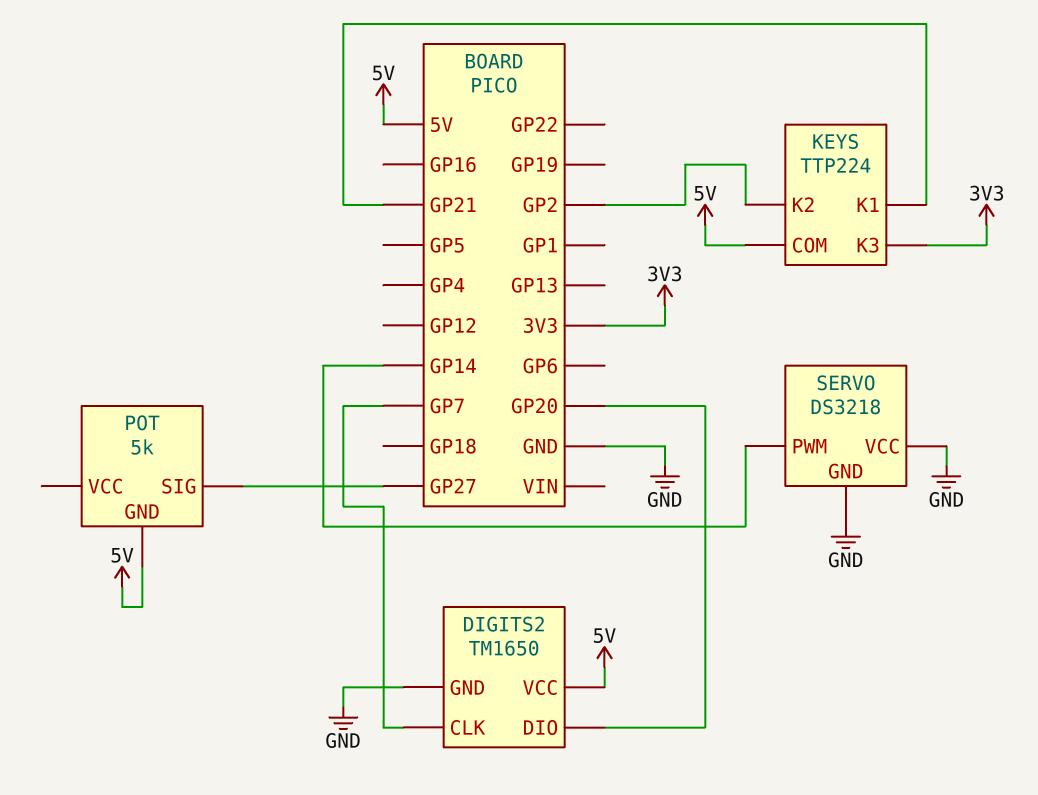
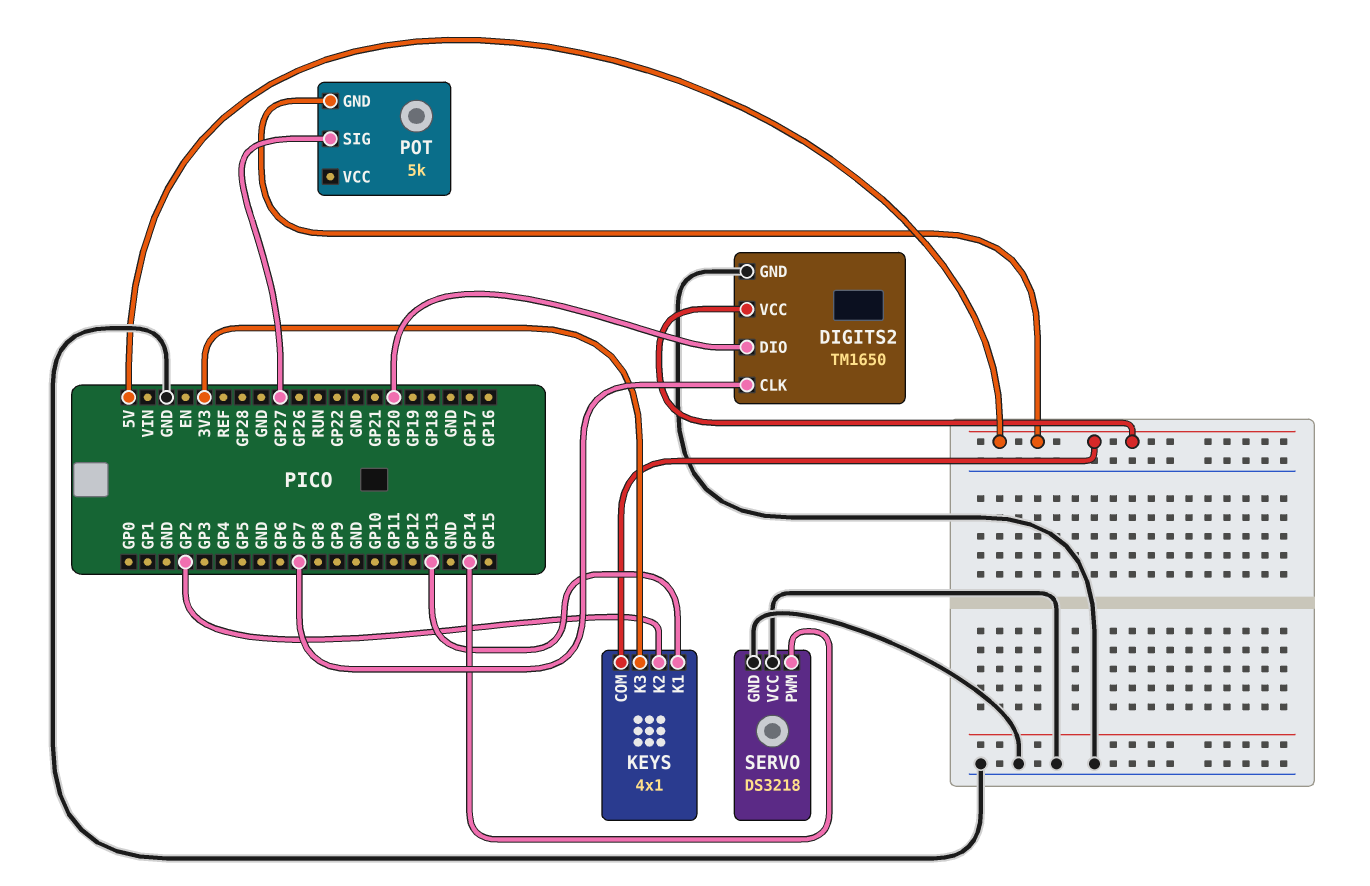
KEYS: TTP224 -> 4x1
KEYS pin K1: GP21 -> GP13

